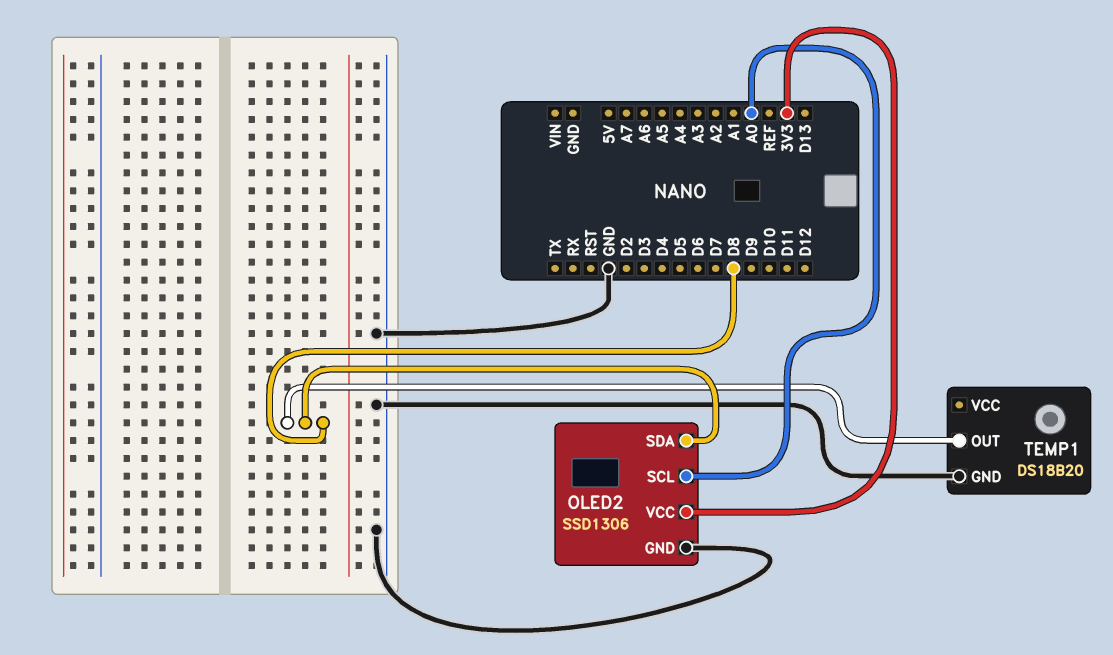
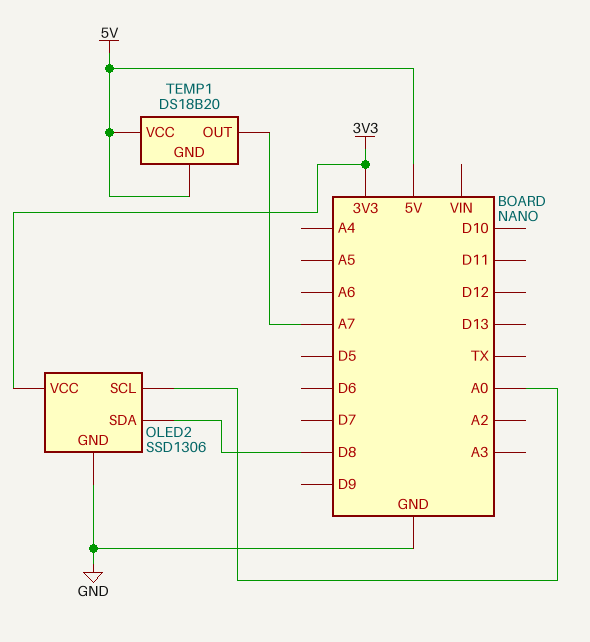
TEMP1 pin GND: GND -> 5V
TEMP1 pin OUT: D8 -> A7
TEMP1 pin VCC: none -> 5V

